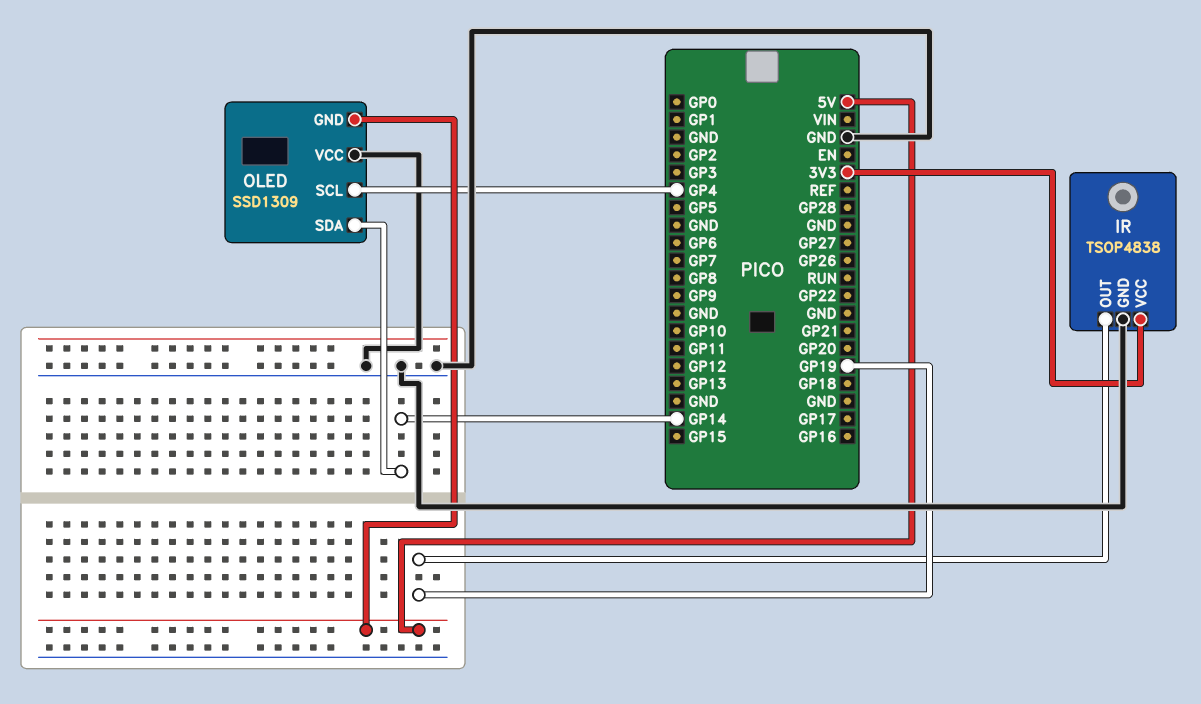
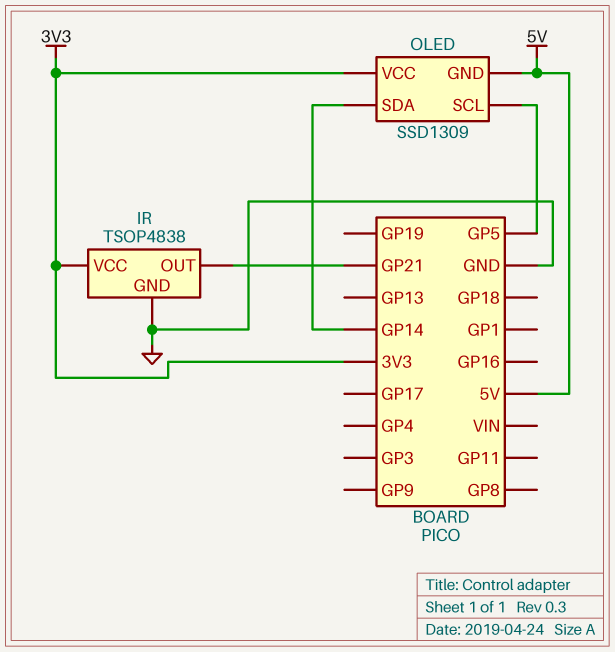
IR pin OUT: GP19 -> GP21
OLED pin SCL: GP4 -> GP5
OLED pin VCC: GND -> 3V3

